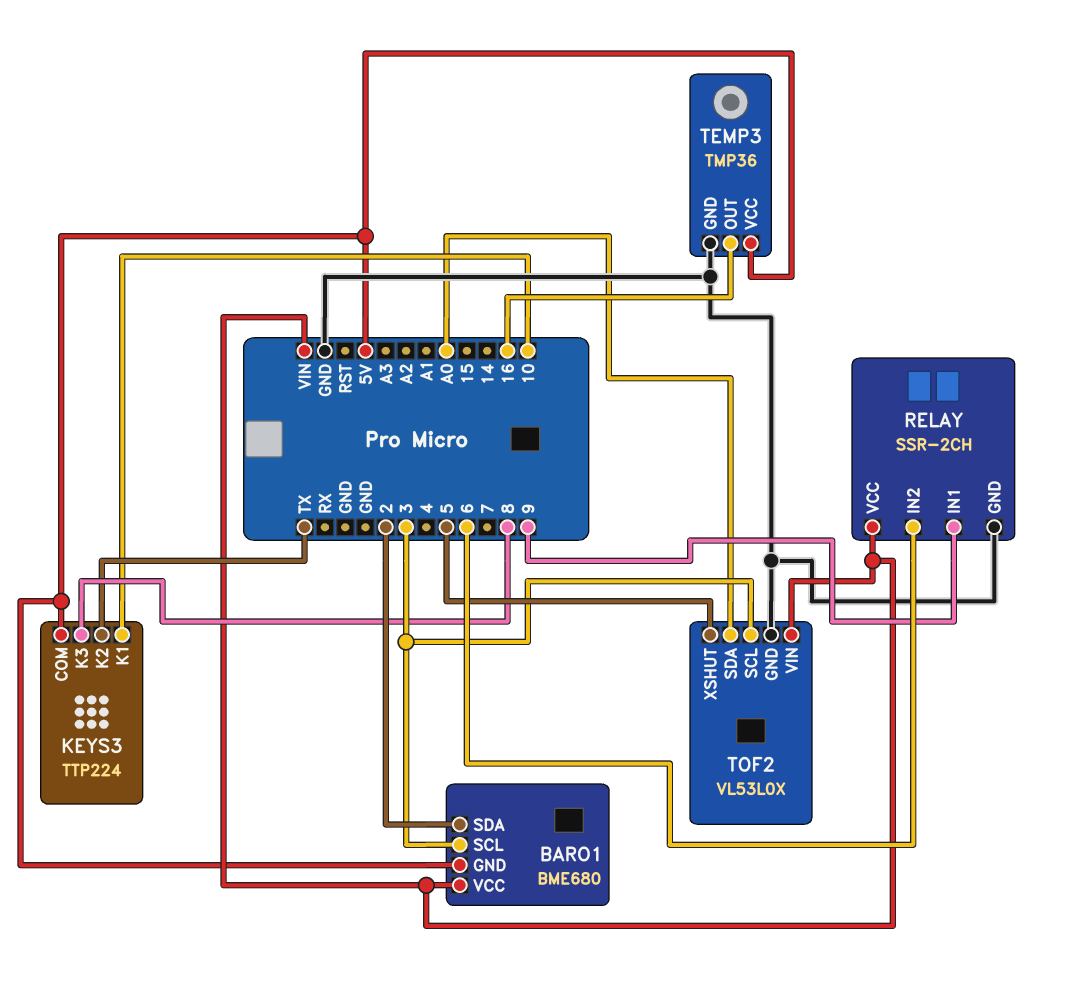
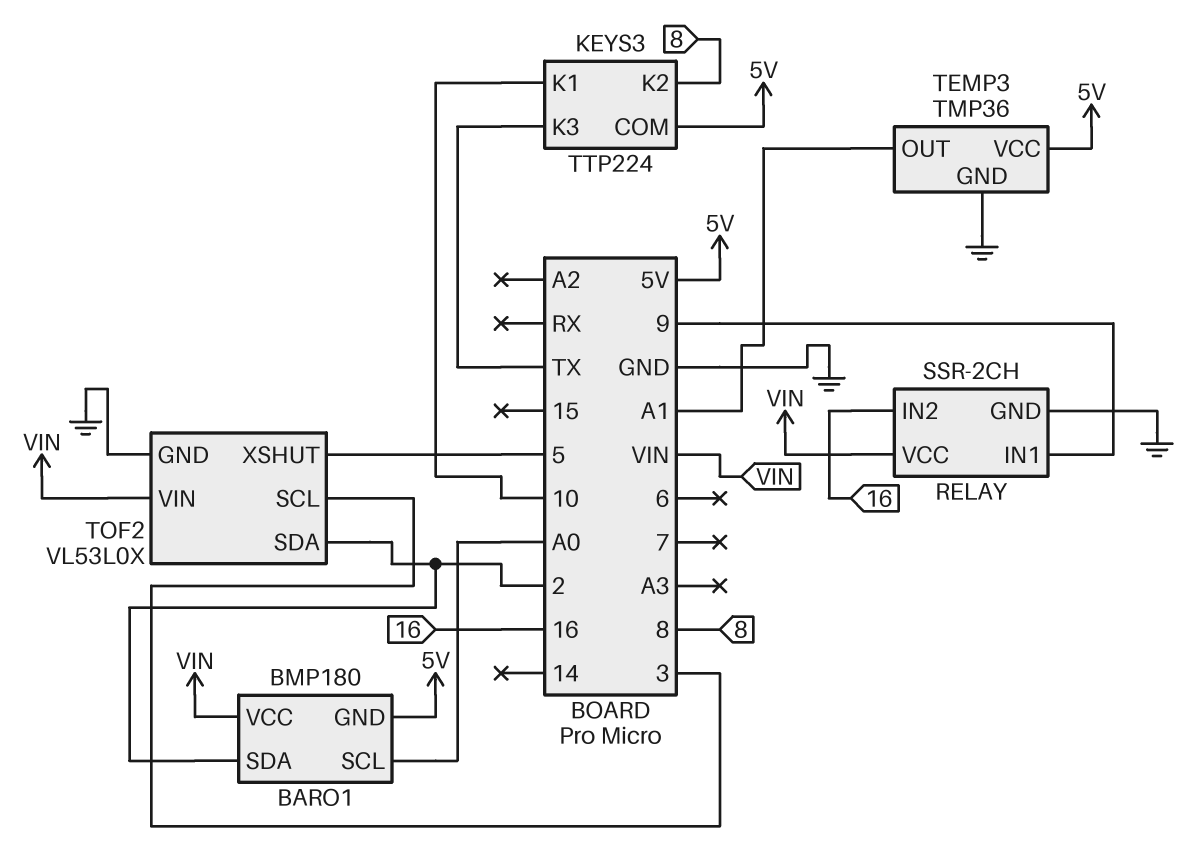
BARO1: BME680 -> BMP180
BARO1 pin SCL: 3 -> A0
KEYS3 pin K2: TX -> 8
KEYS3 pin K3: 8 -> TX
RELAY pin IN2: 6 -> 16
TEMP3 pin OUT: 16 -> A1
TOF2 pin SDA: A0 -> 2

